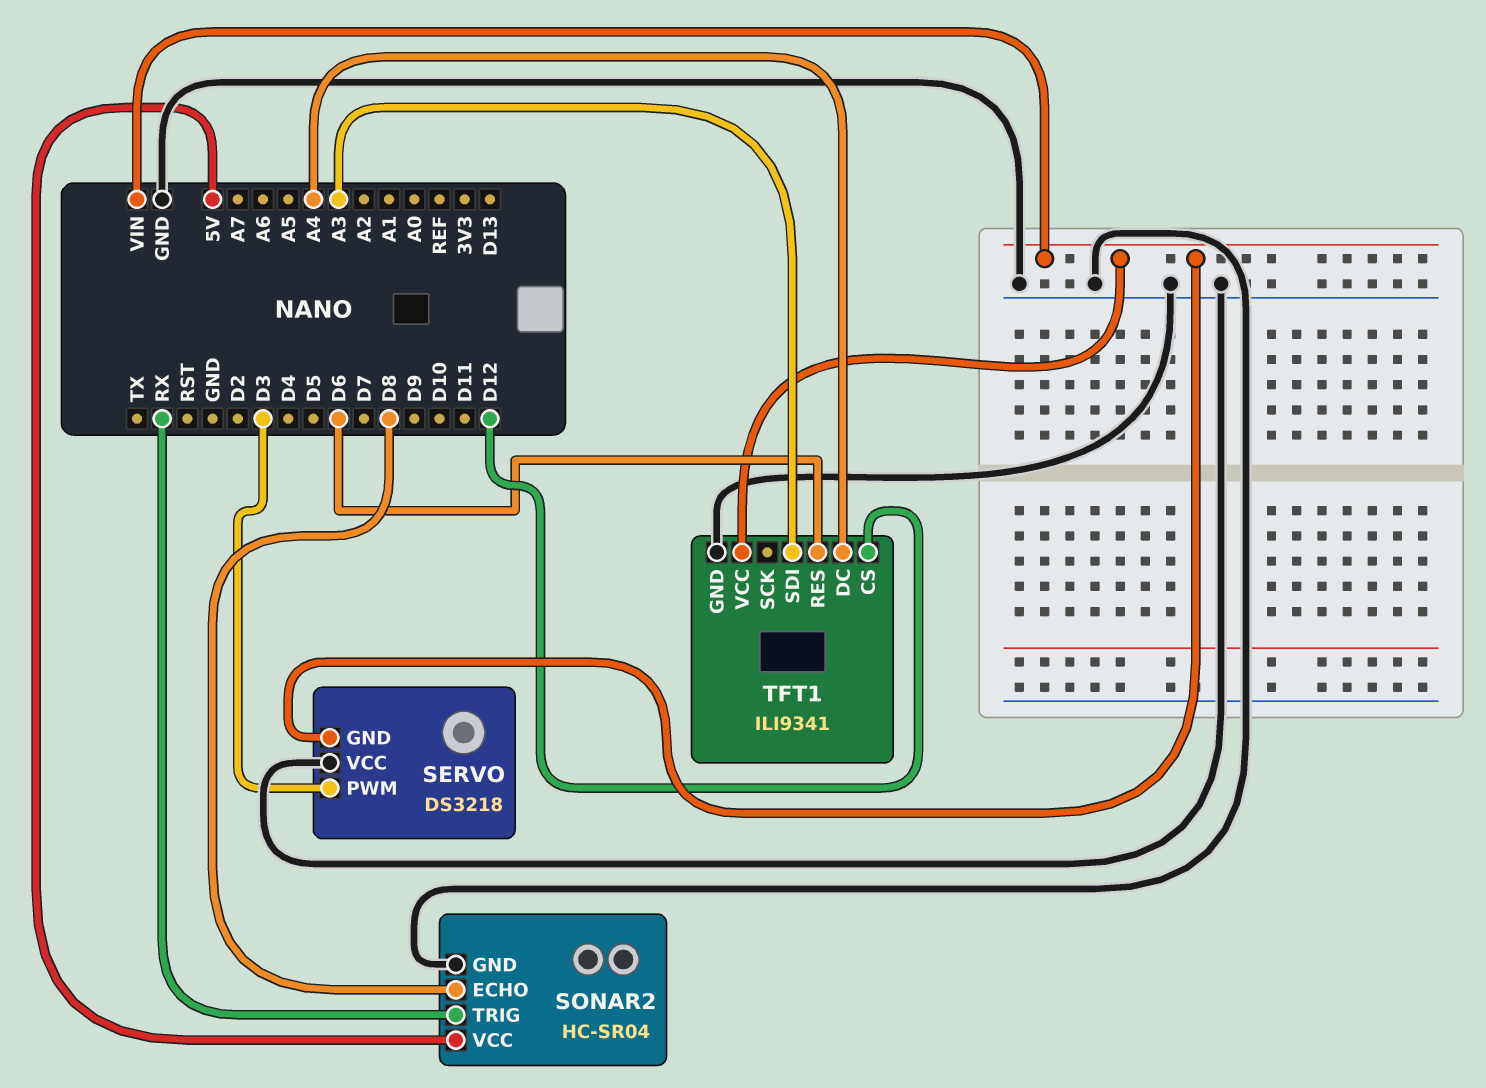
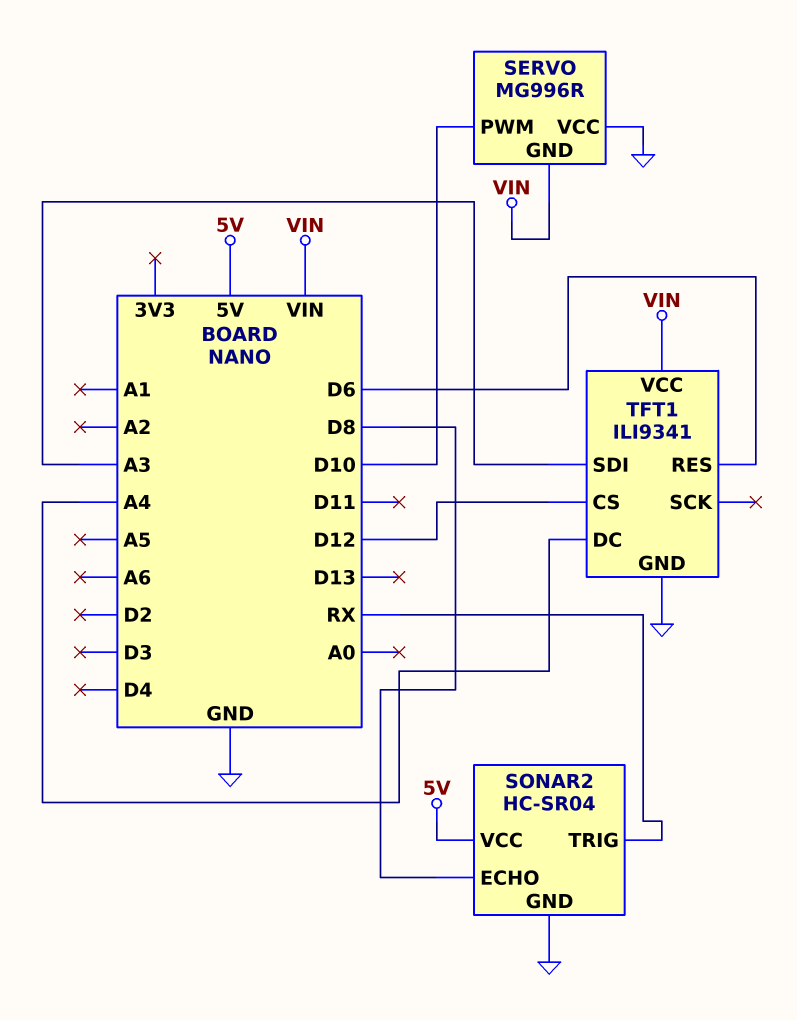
SERVO: DS3218 -> MG996R
SERVO pin PWM: D3 -> D10

